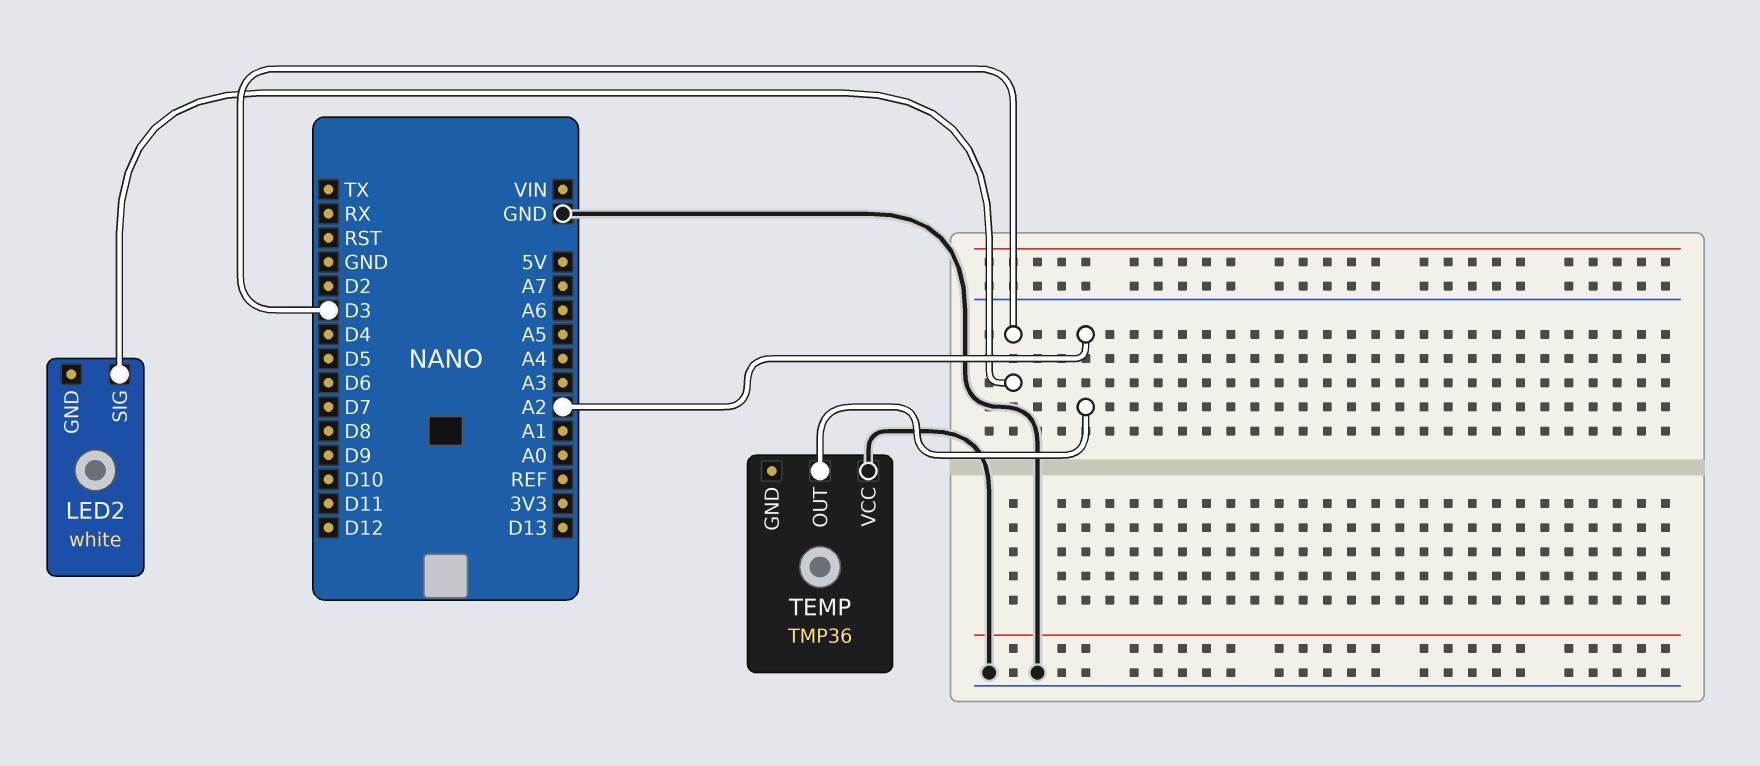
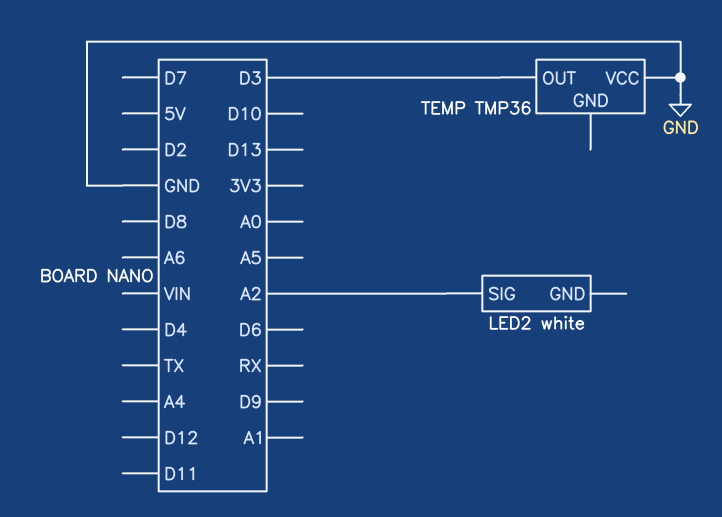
LED2 pin SIG: D3 -> A2
TEMP pin OUT: A2 -> D3

